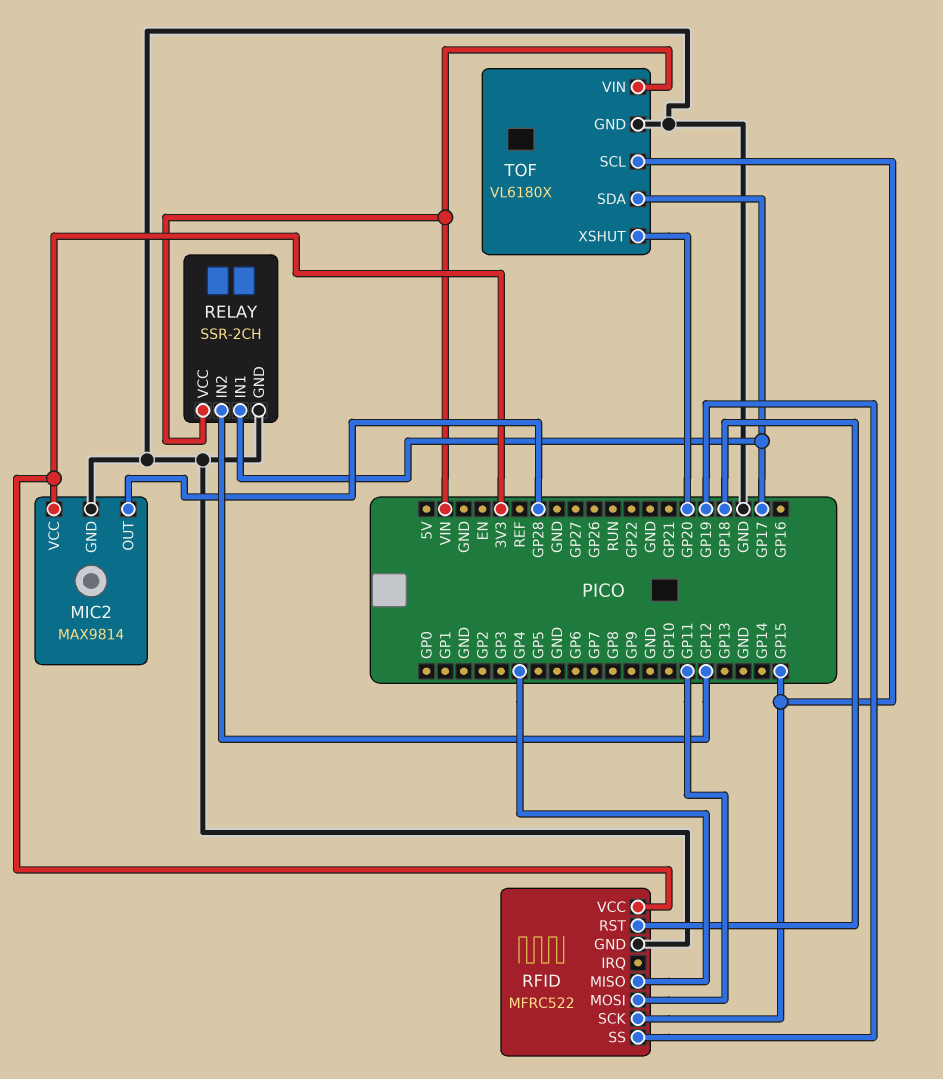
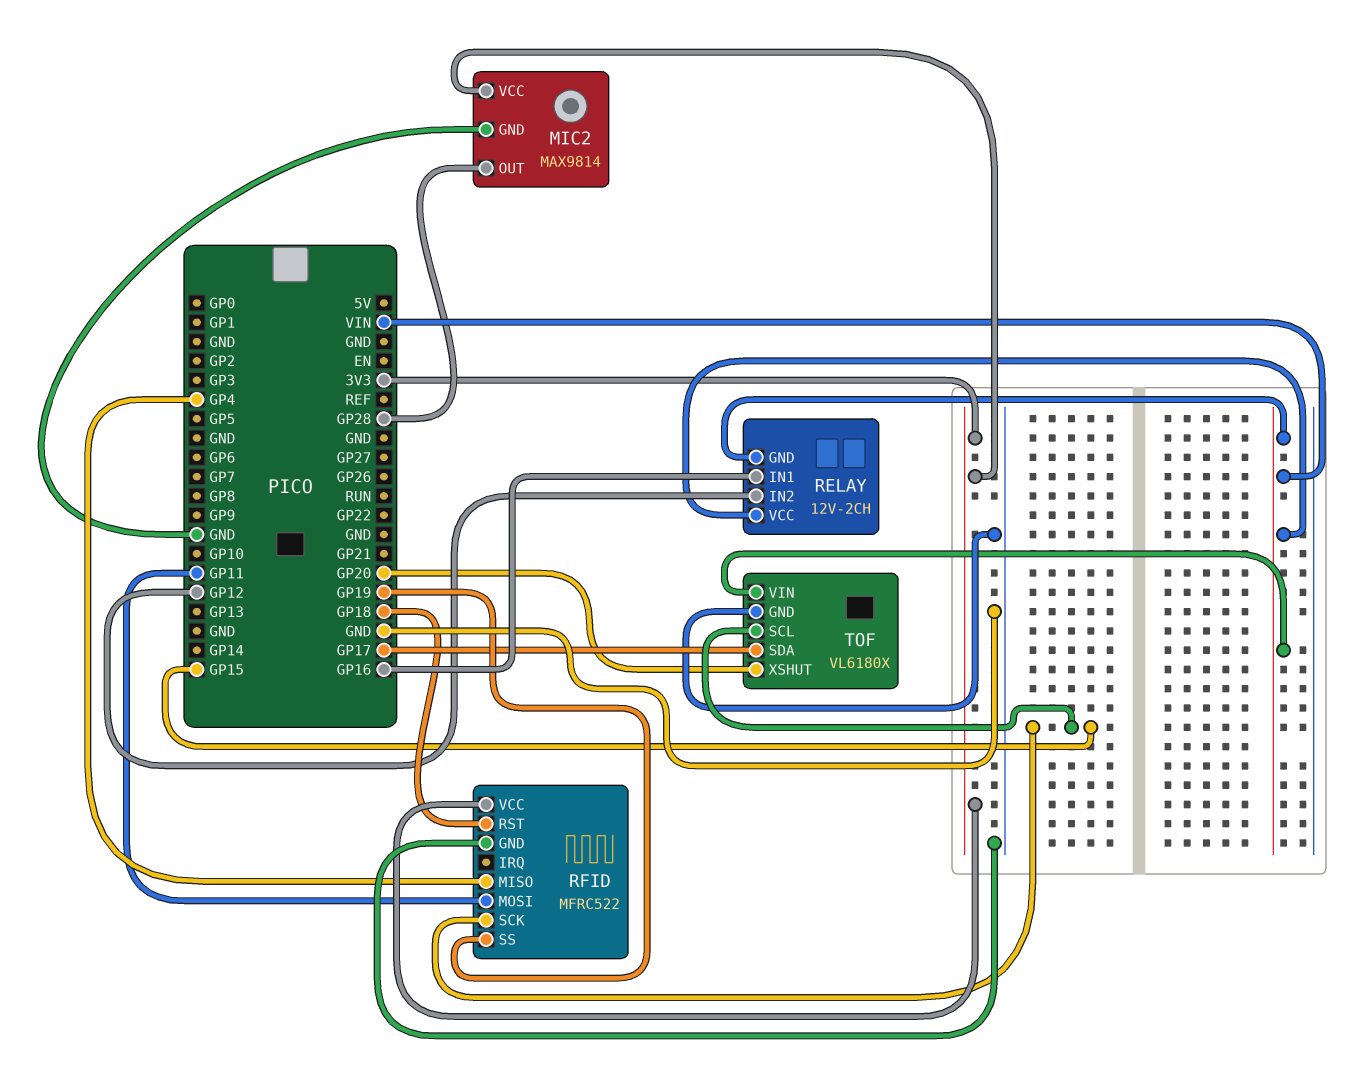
RELAY: SSR-2CH -> 12V-2CH
RELAY pin GND: GND -> VIN
RELAY pin IN1: GP17 -> GP16

